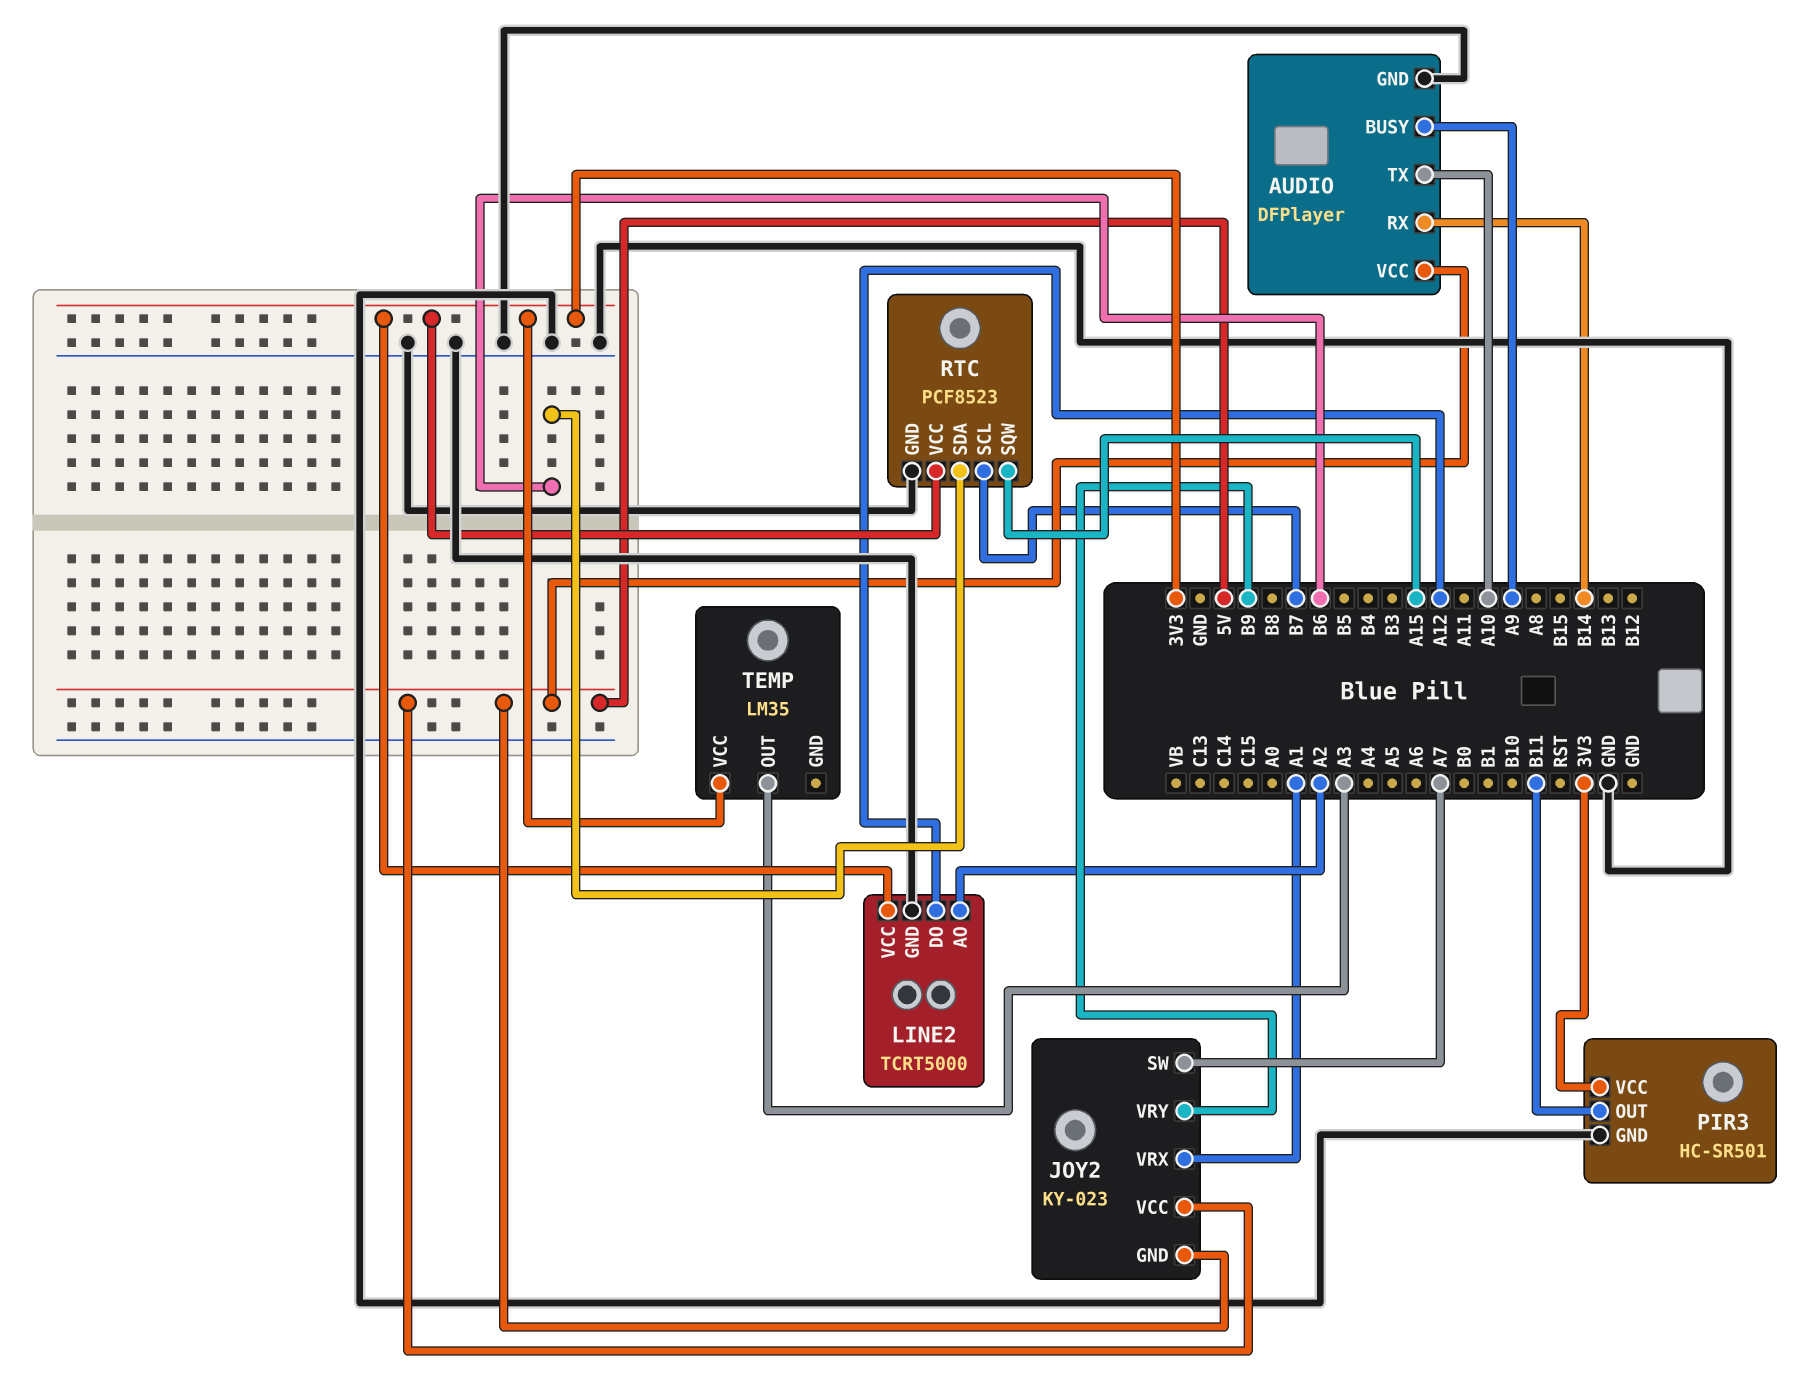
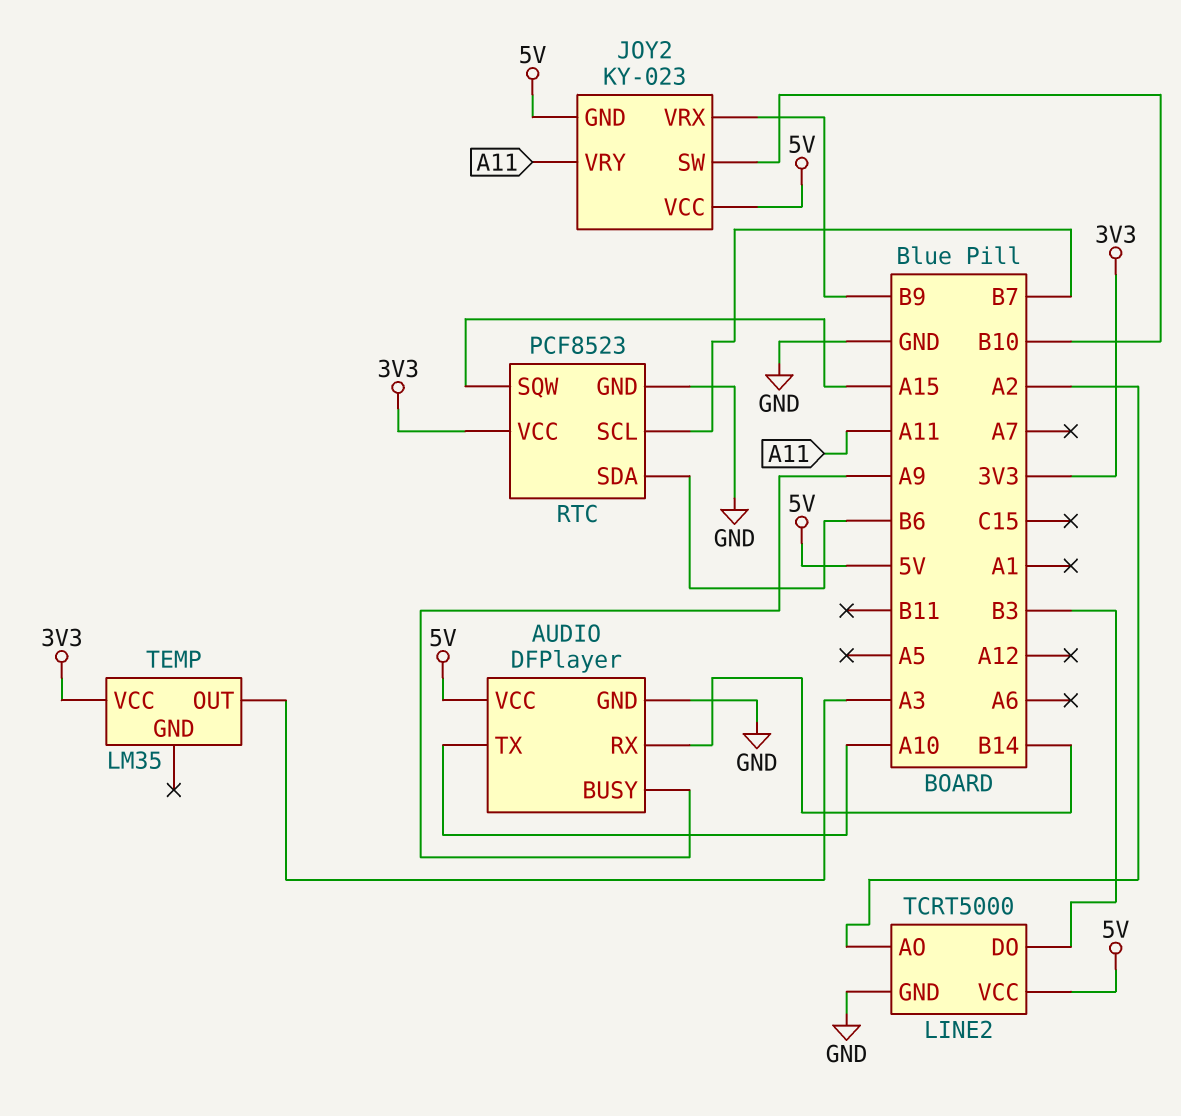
JOY2 pin SW: A7 -> B10
JOY2 pin VRX: A1 -> B9
JOY2 pin VRY: B9 -> A11
LINE2 pin DO: A12 -> B3
LINE2 pin VCC: 3V3 -> 5V
PIR3: HC-SR501 -> none
PIR3 pin GND: GND -> none
PIR3 pin OUT: B11 -> none
PIR3 pin VCC: 3V3 -> none

